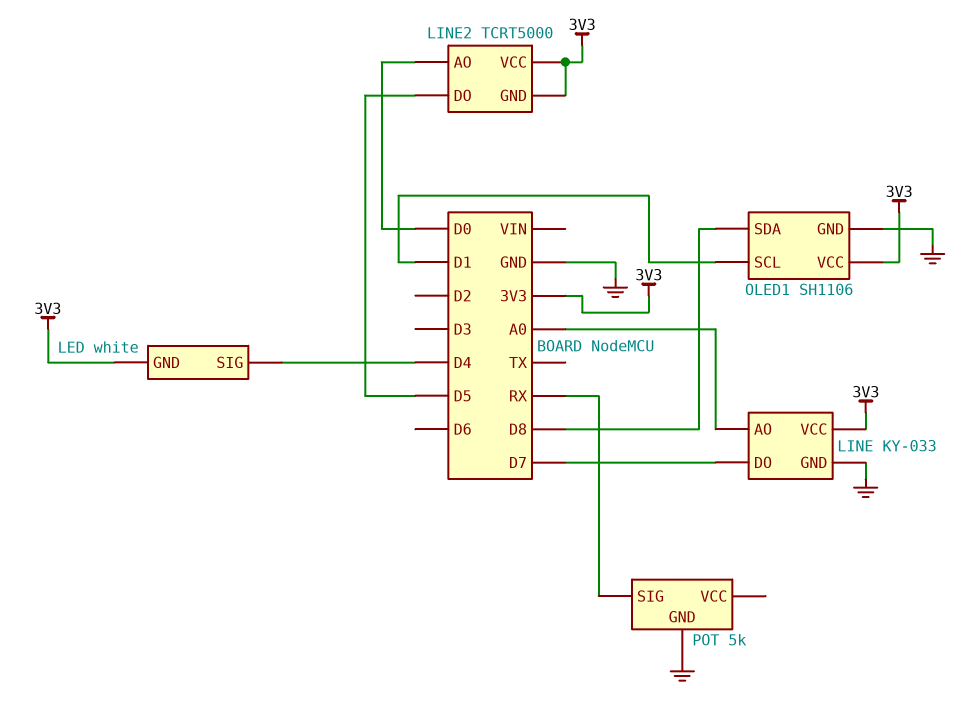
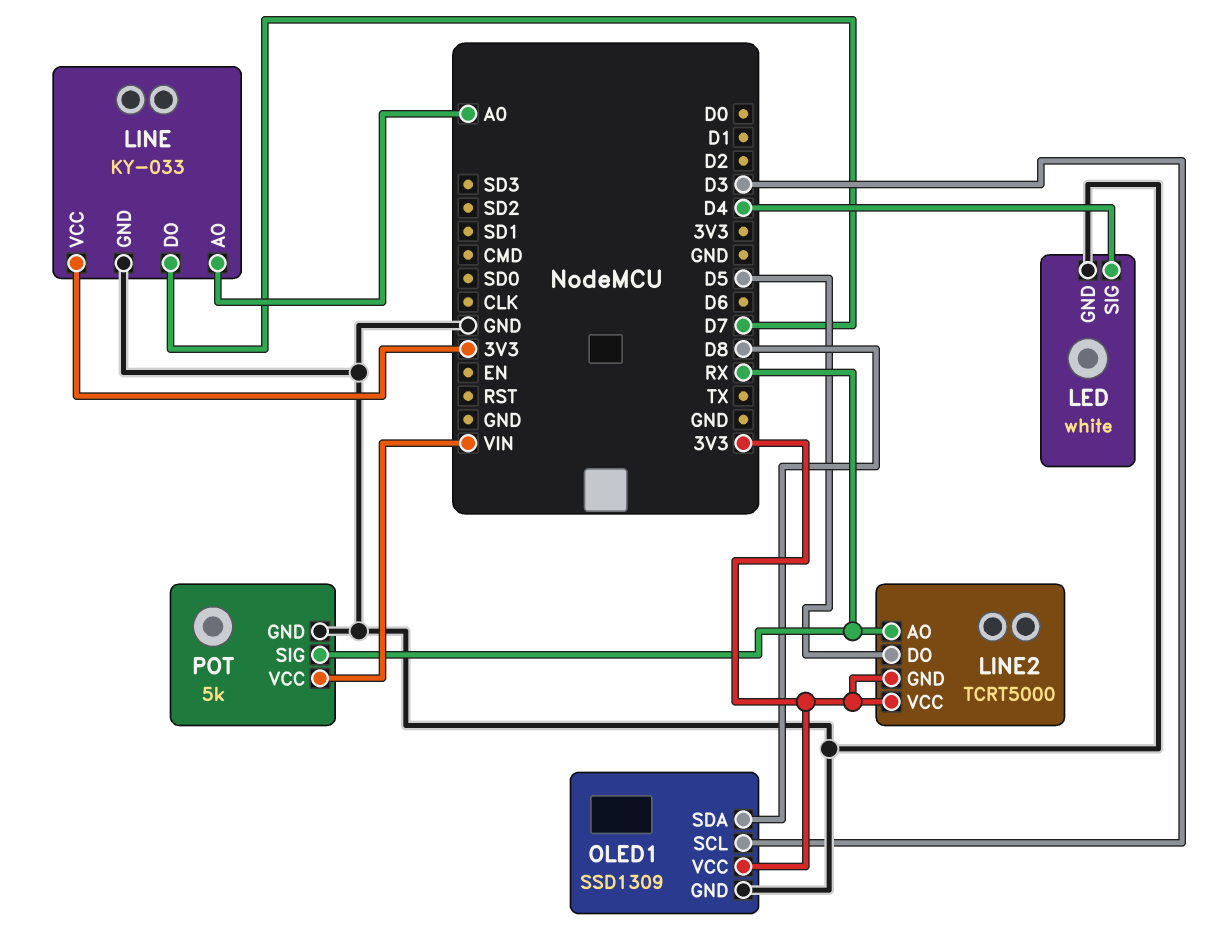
LED pin GND: 3V3 -> GND
LINE2 pin AO: D0 -> RX
OLED1: SH1106 -> SSD1309
OLED1 pin SCL: D1 -> D3
POT pin VCC: none -> VIN

